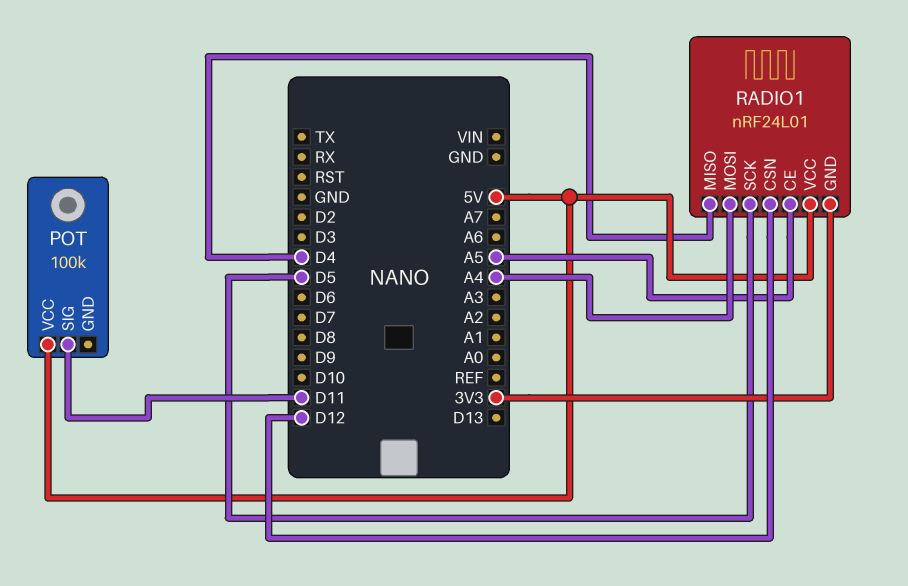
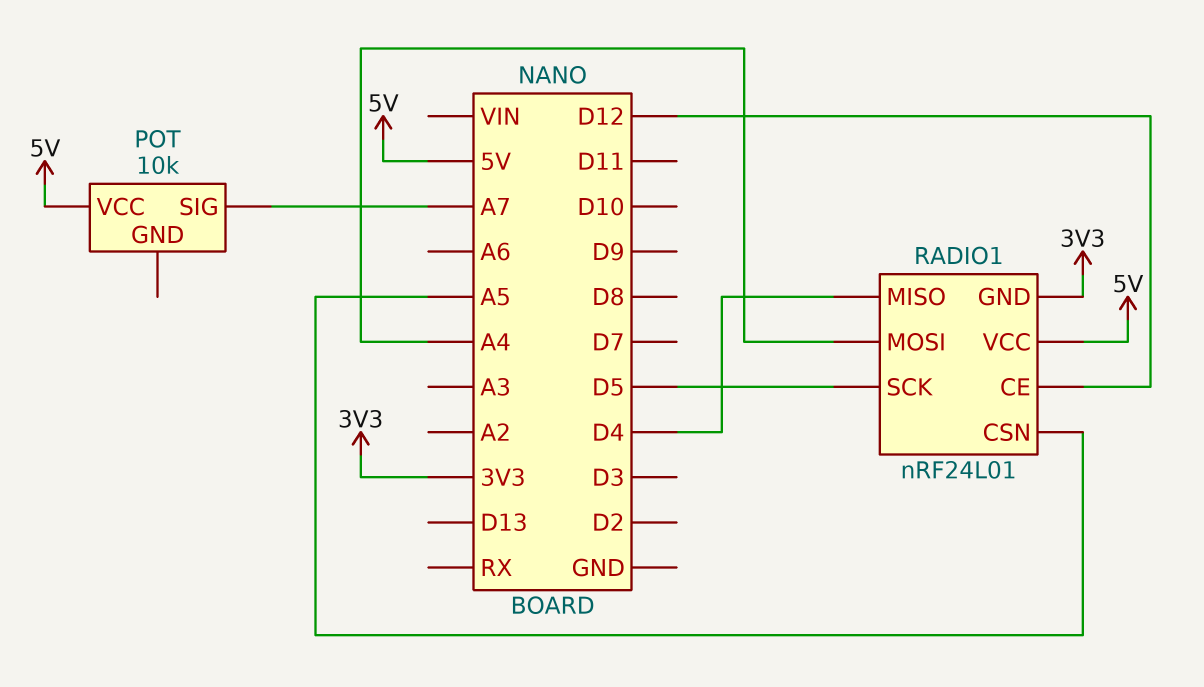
POT: 100k -> 10k
POT pin SIG: D11 -> A7
RADIO1 pin CE: A5 -> D12
RADIO1 pin CSN: D12 -> A5

